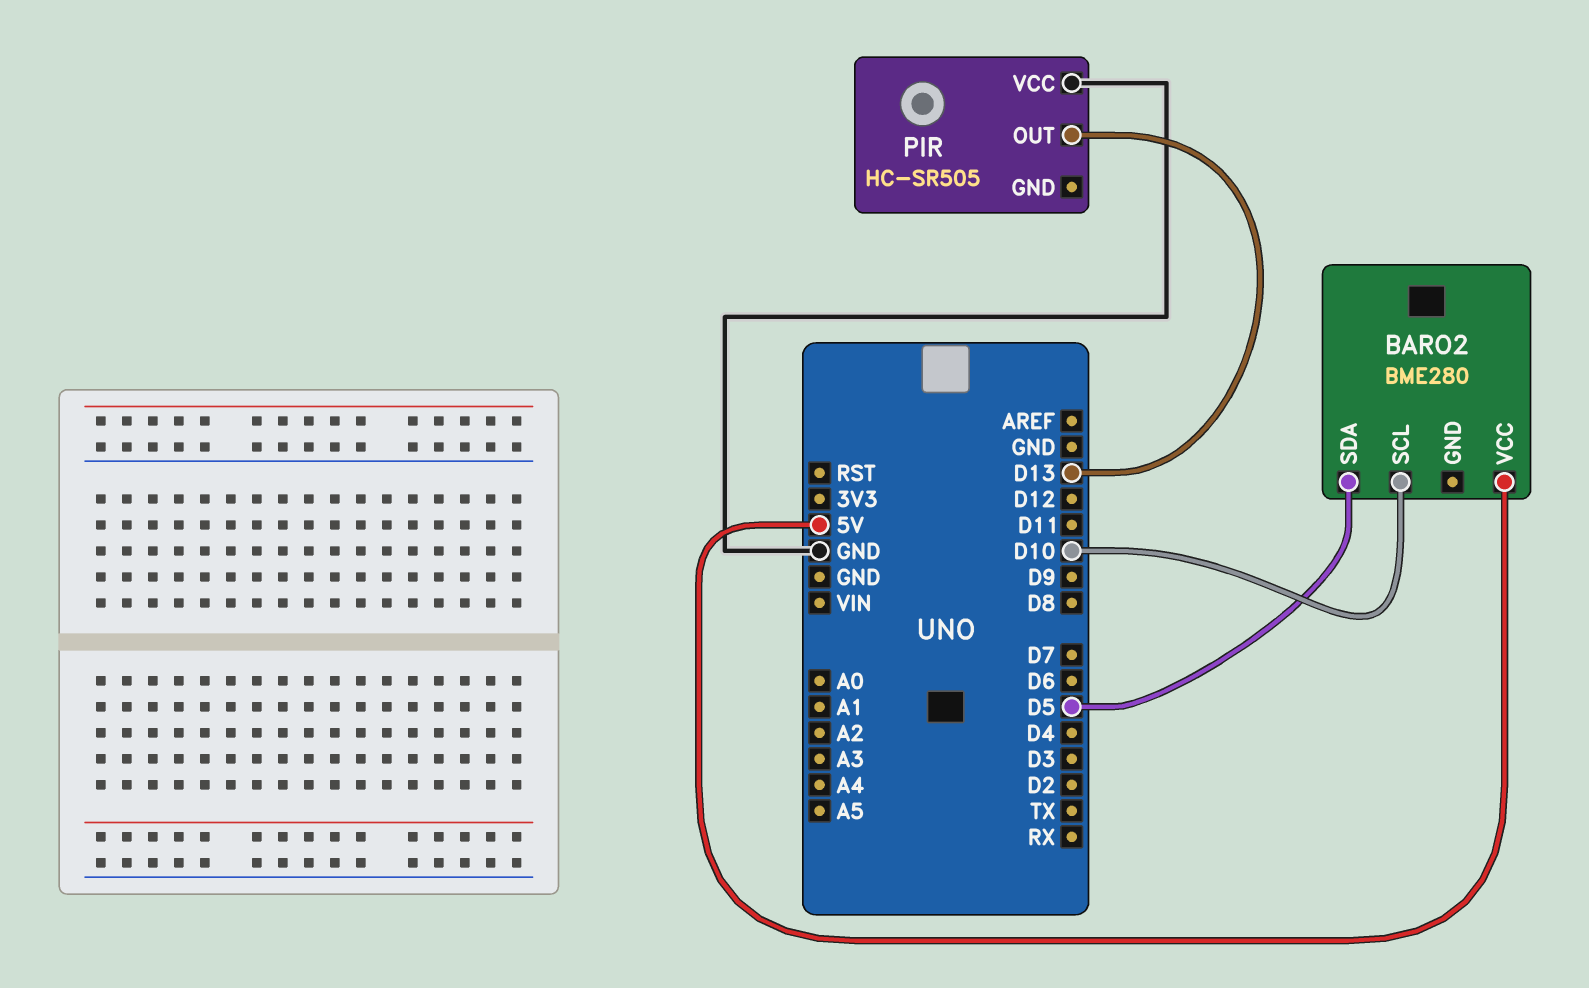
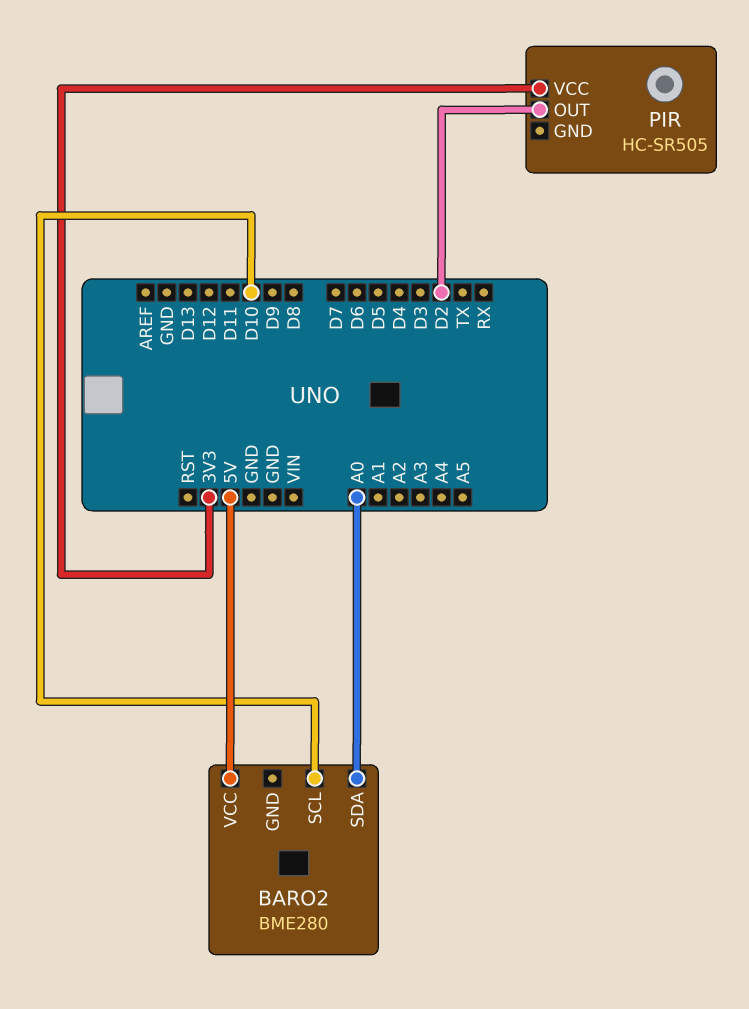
BARO2 pin SDA: D5 -> A0
PIR pin OUT: D13 -> D2
PIR pin VCC: GND -> 3V3

